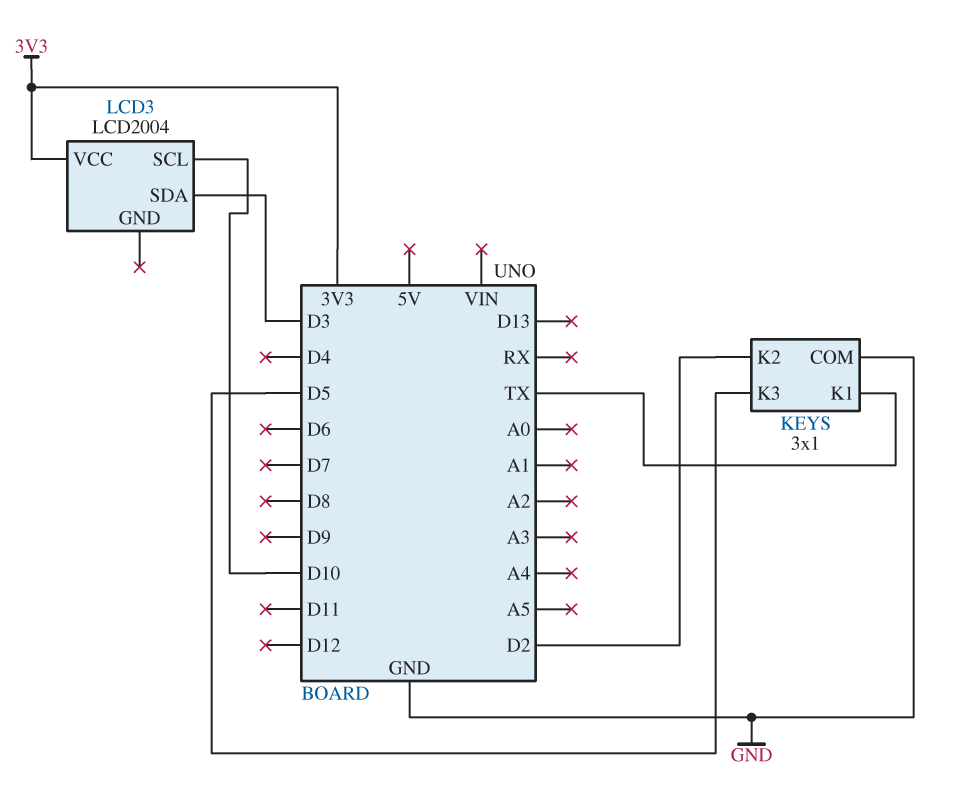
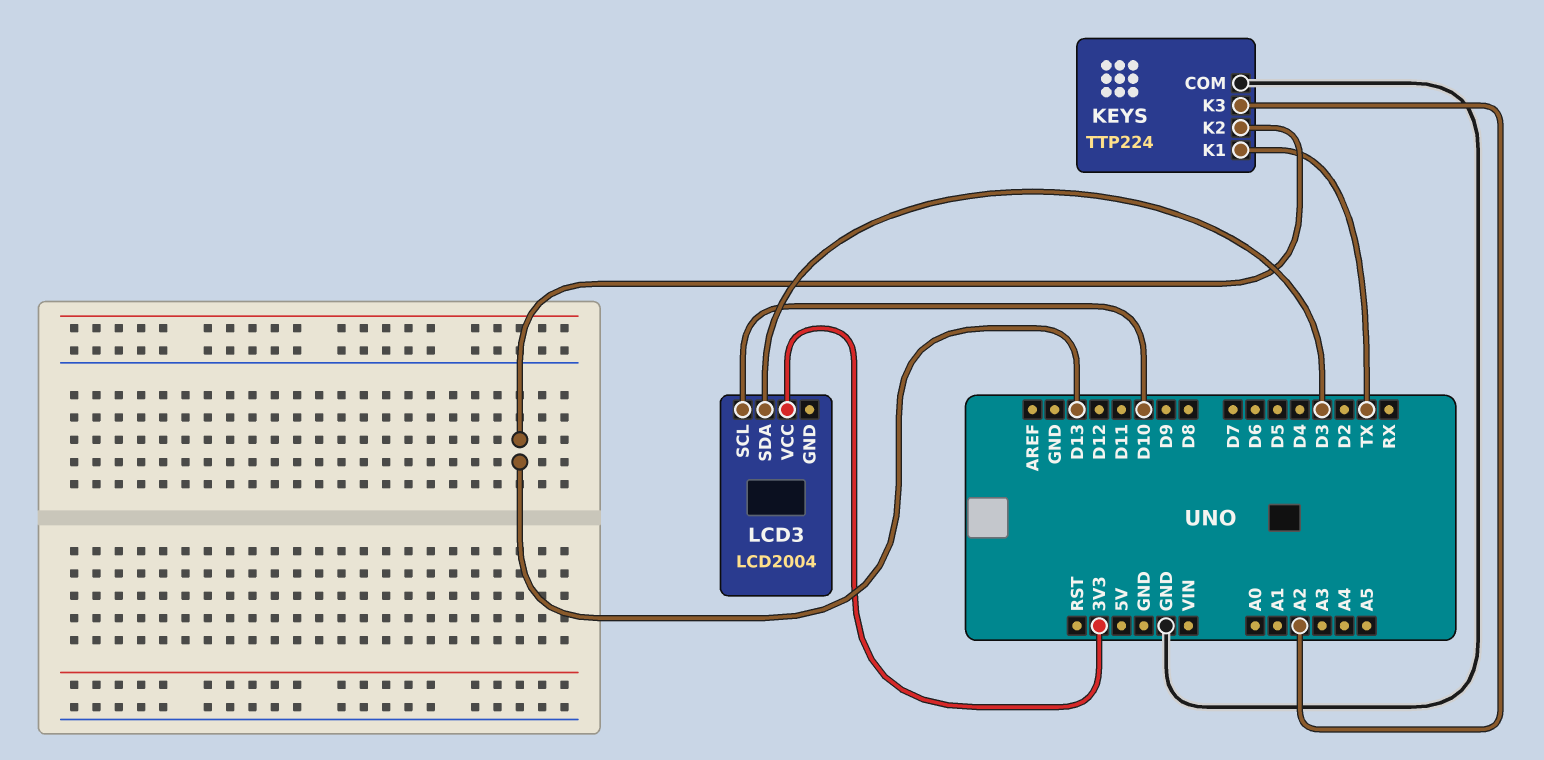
KEYS: 3x1 -> TTP224
KEYS pin K2: D2 -> D13
KEYS pin K3: D5 -> A2

